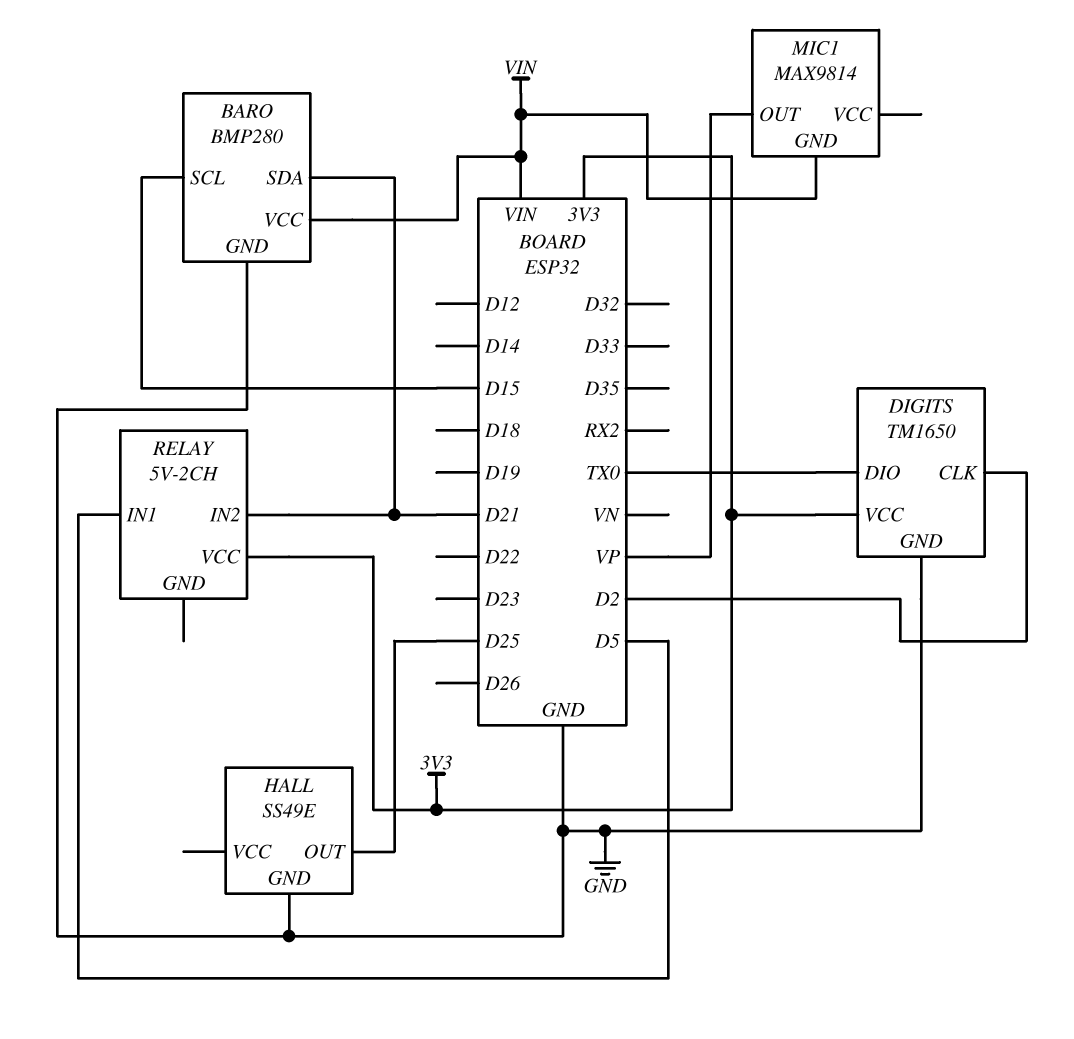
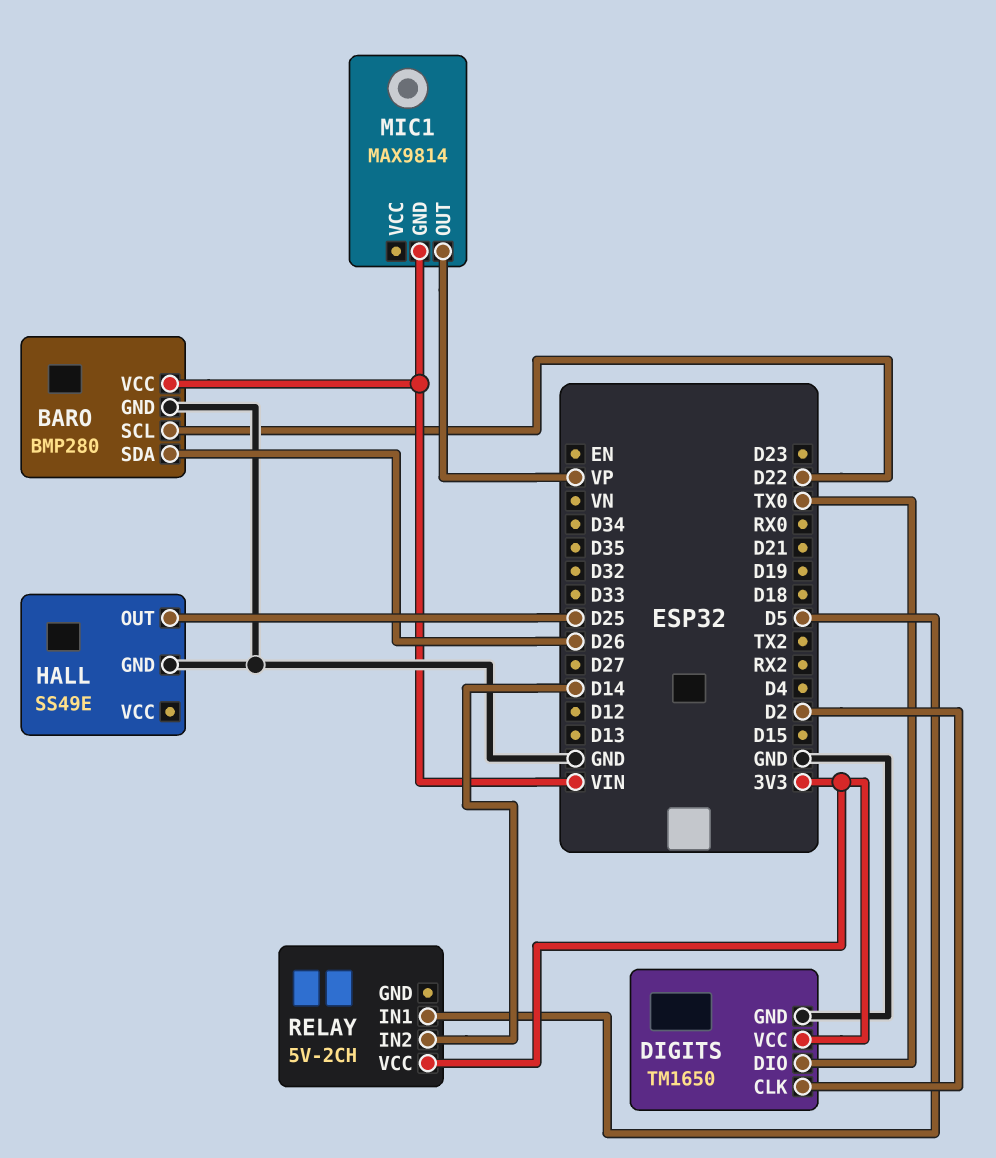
BARO pin SCL: D15 -> D22
BARO pin SDA: D21 -> D26
RELAY pin IN2: D21 -> D14

